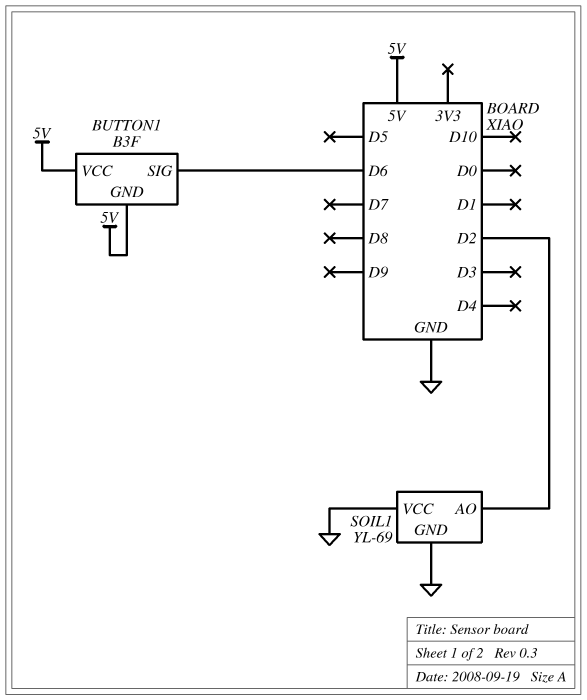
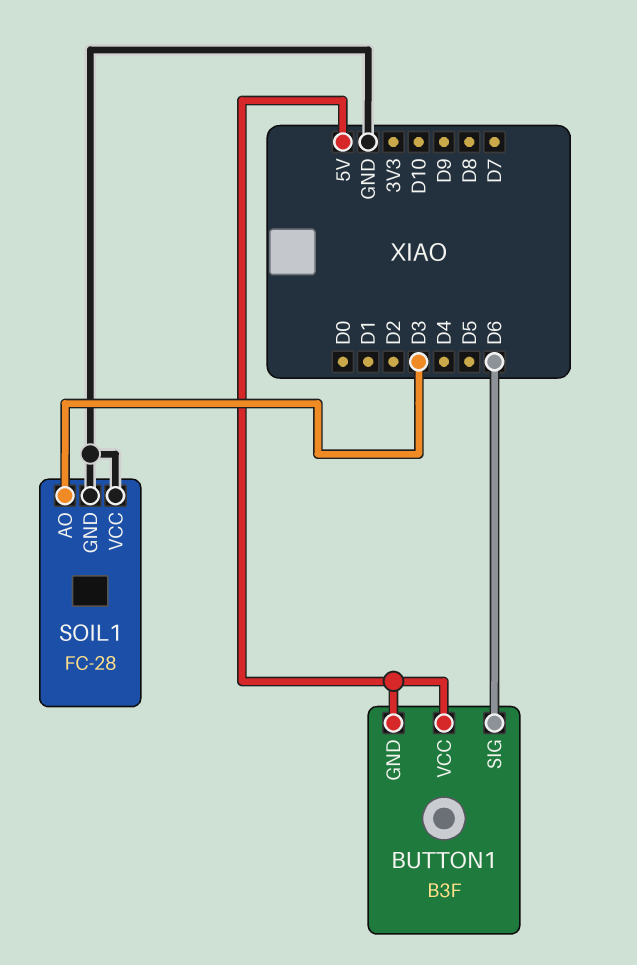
SOIL1: YL-69 -> FC-28
SOIL1 pin AO: D2 -> D3

